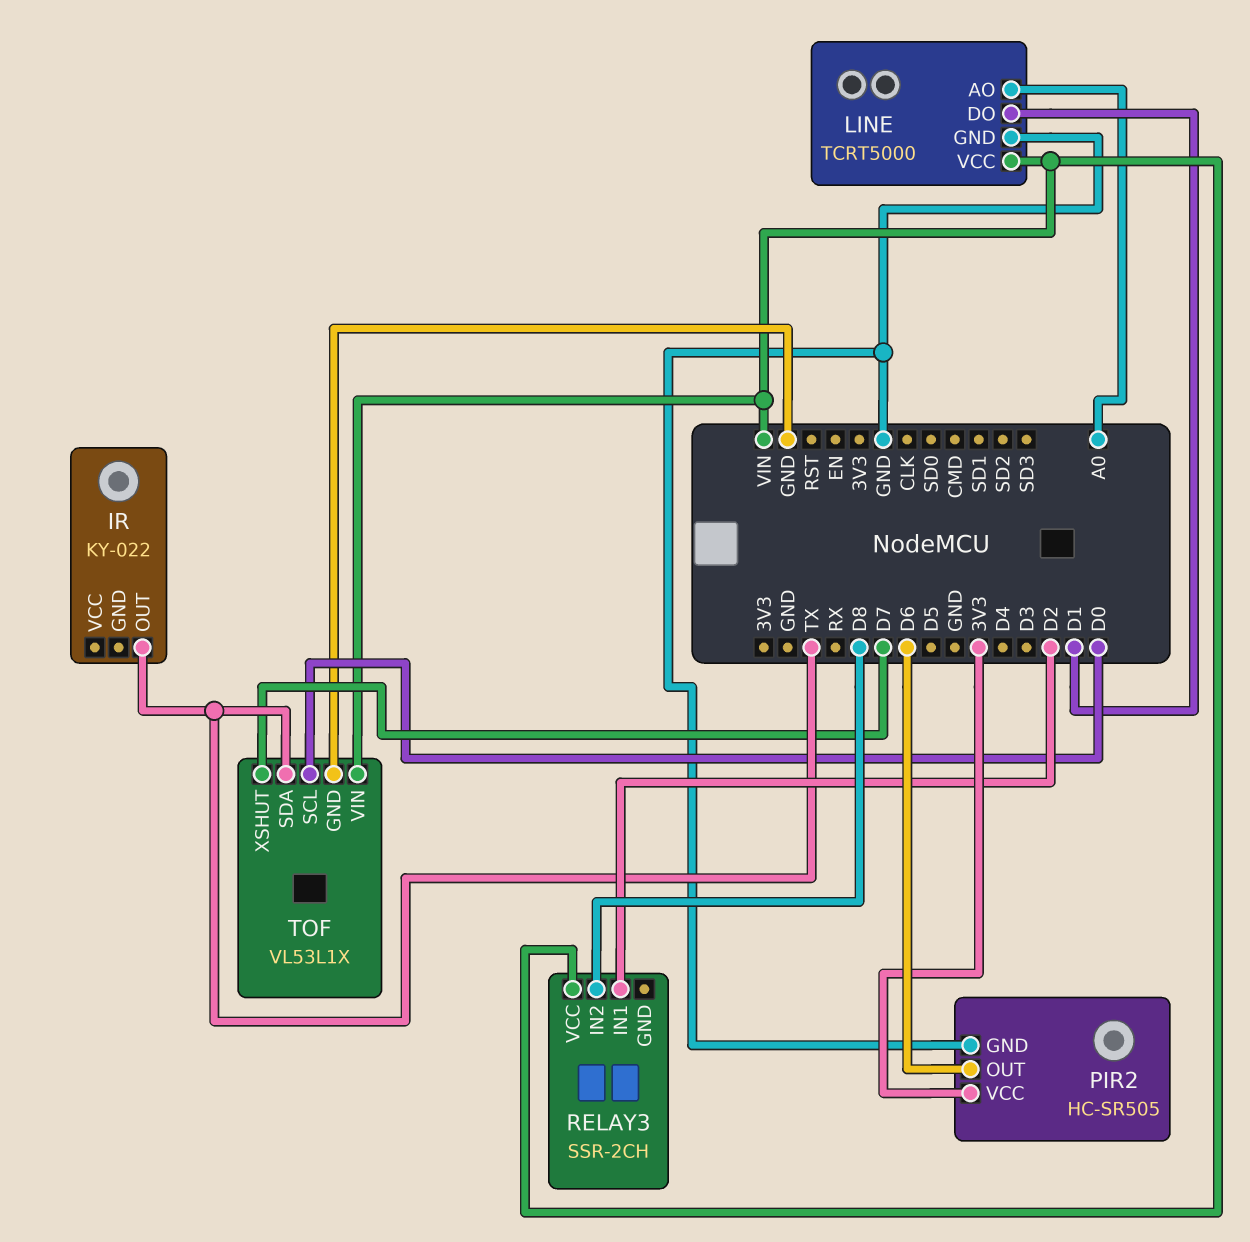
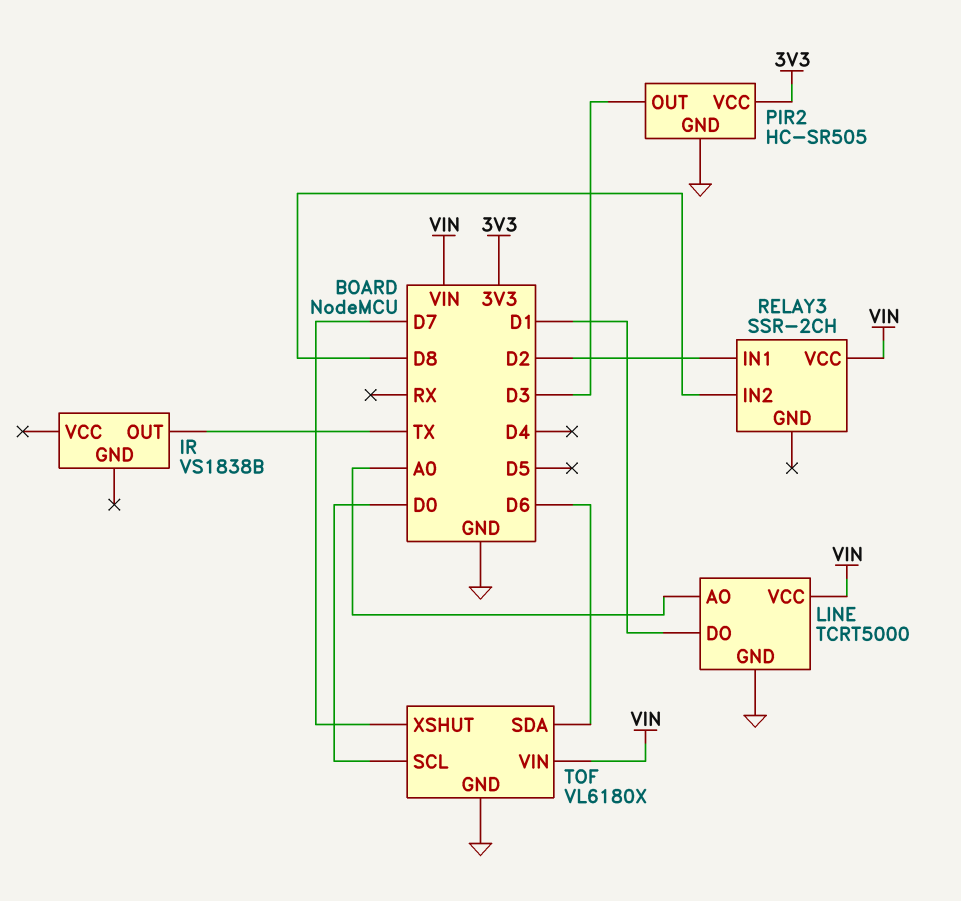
IR: KY-022 -> VS1838B
PIR2 pin OUT: D6 -> D3
TOF: VL53L1X -> VL6180X
TOF pin SDA: TX -> D6

